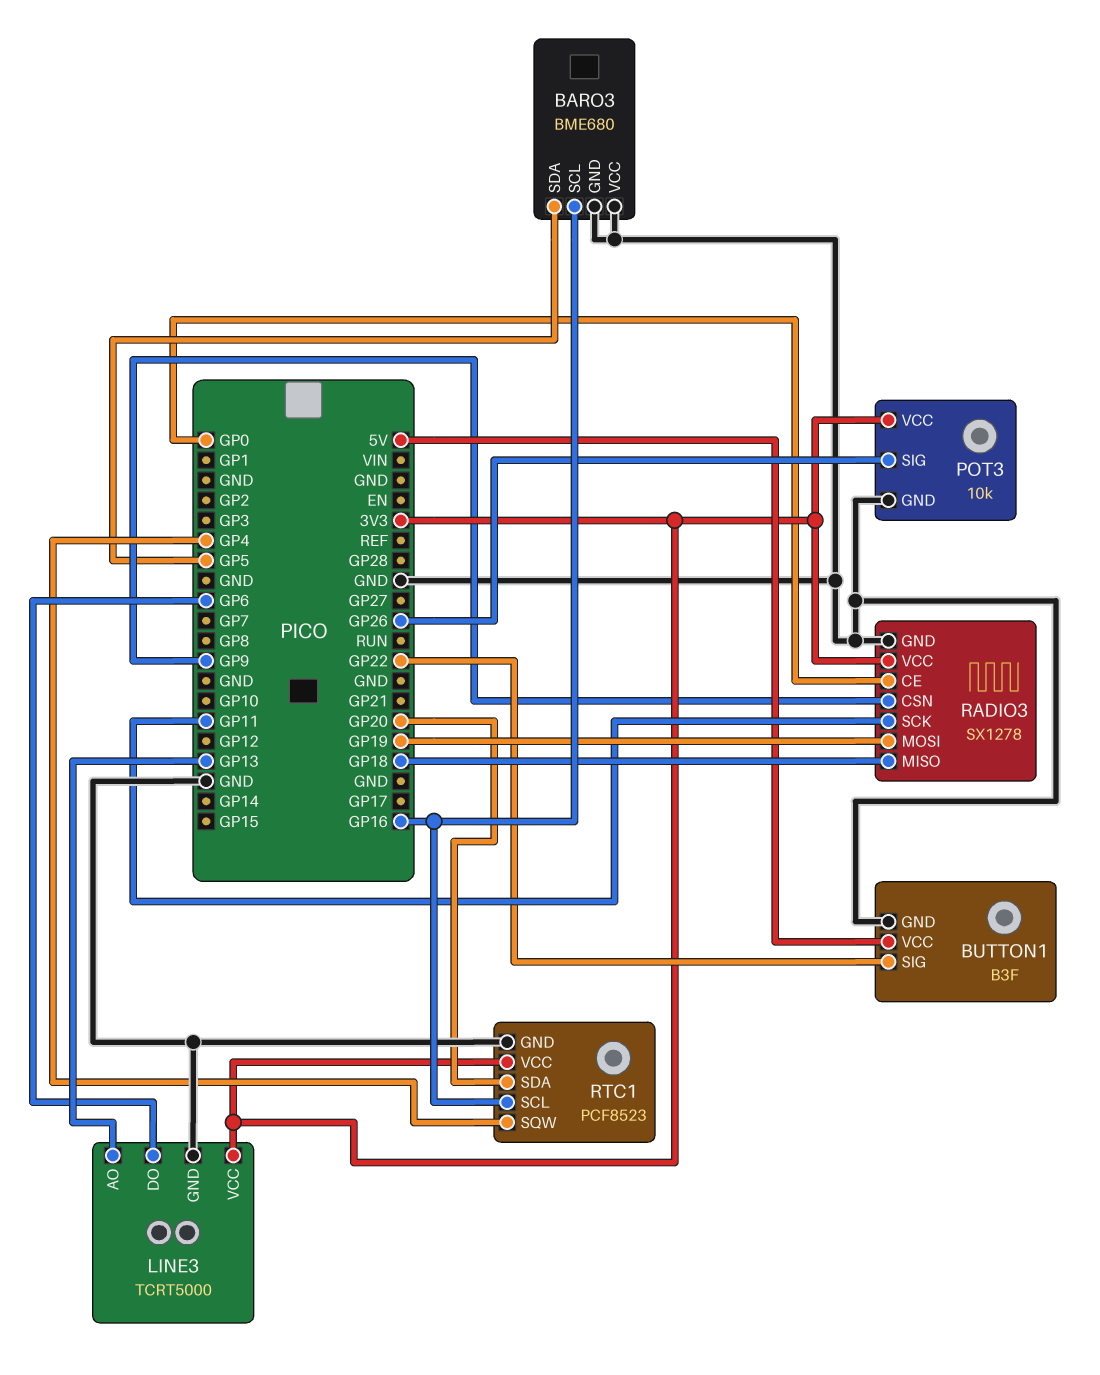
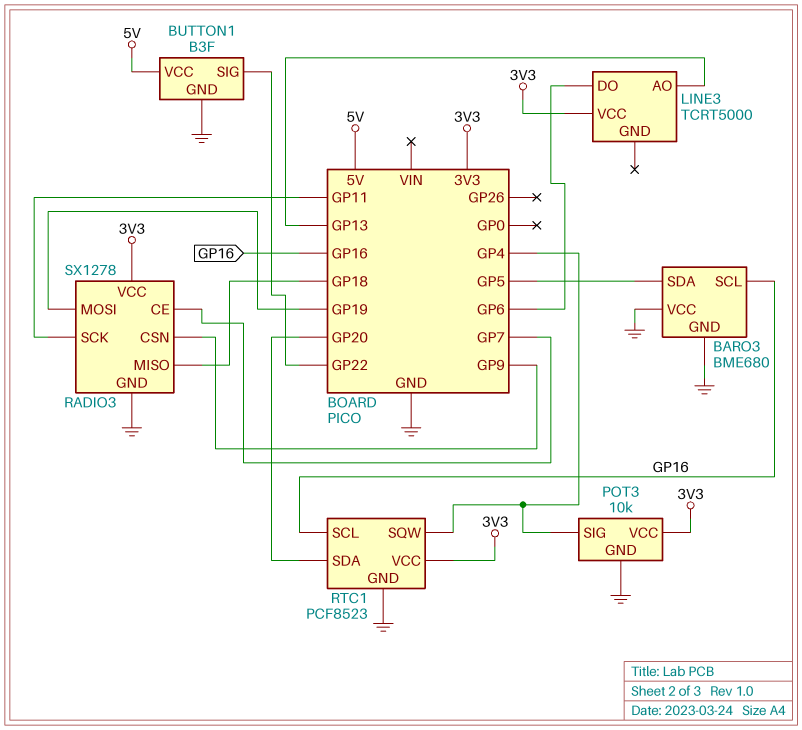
LINE3 pin GND: GND -> none
POT3 pin SIG: GP26 -> GP4
RADIO3 pin CE: GP0 -> GP7

